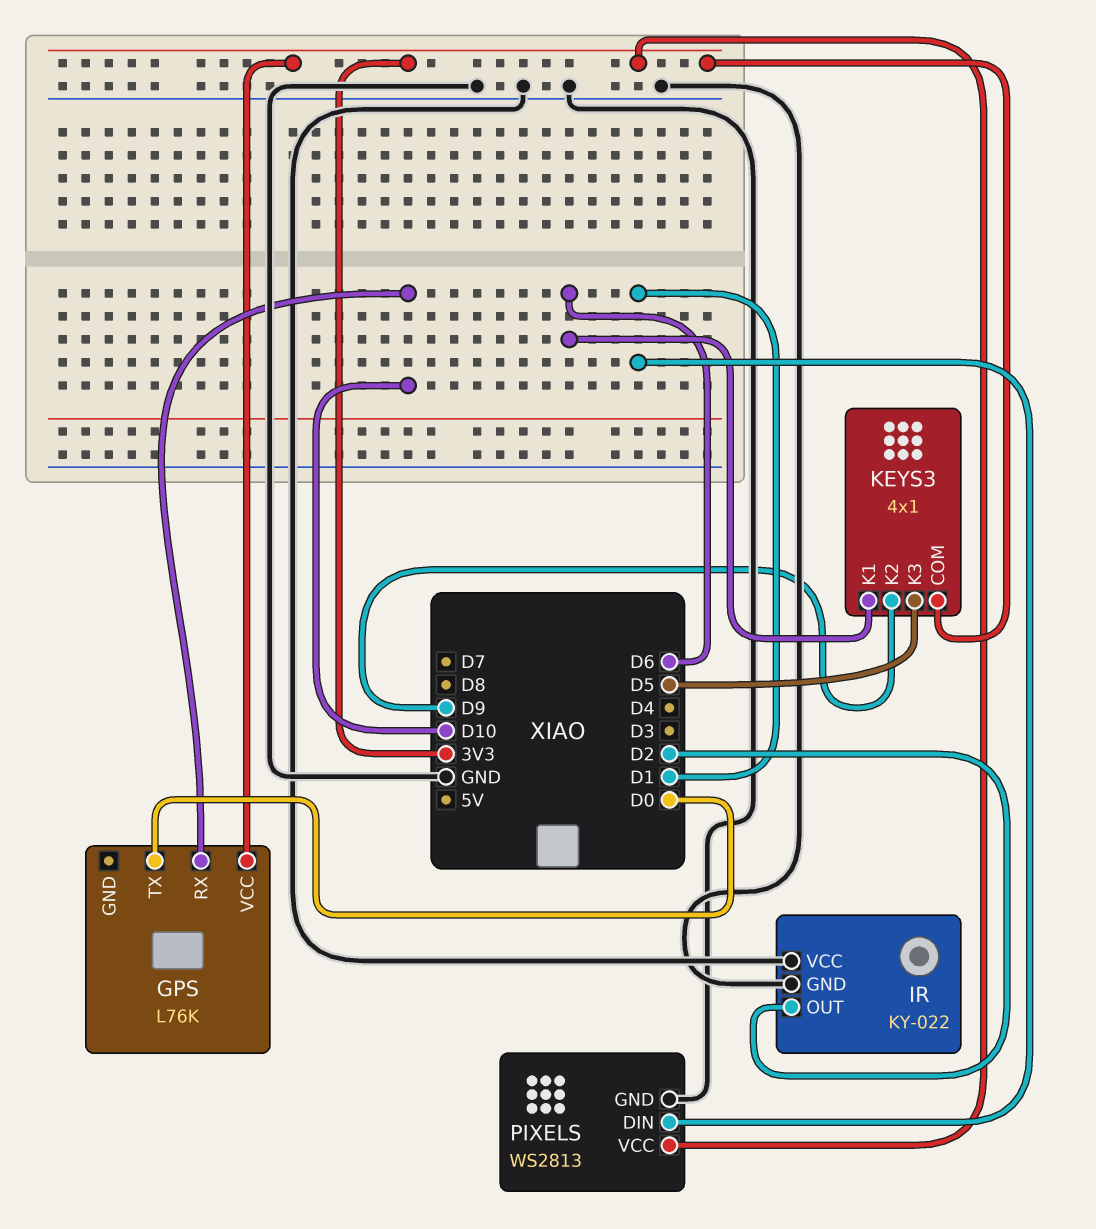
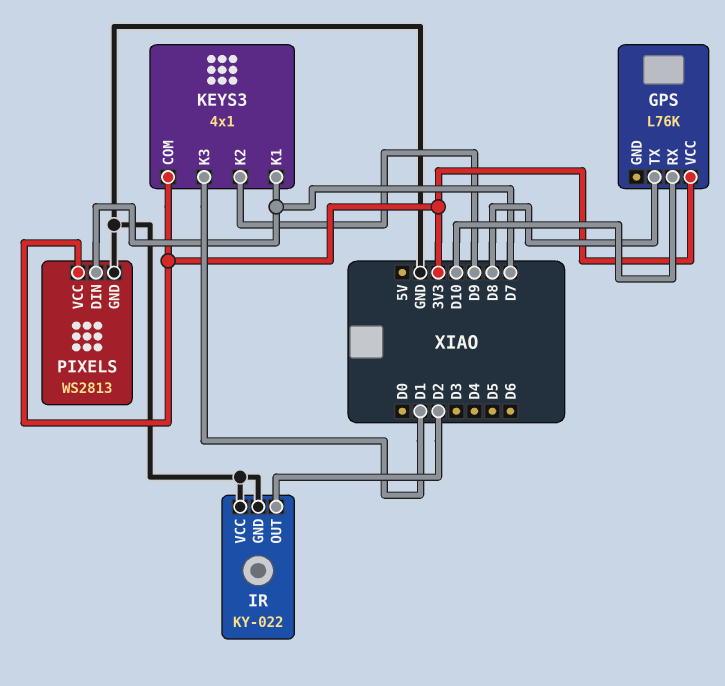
GPS pin TX: D0 -> D8
KEYS3 pin K1: D6 -> D7
KEYS3 pin K3: D5 -> D1
PIXELS pin DIN: D1 -> D7

